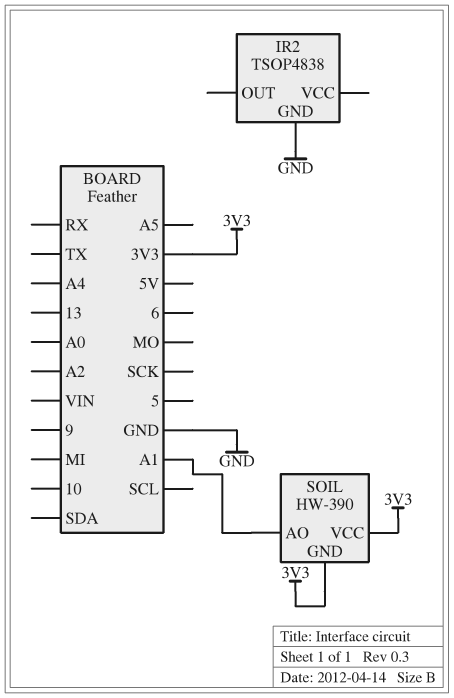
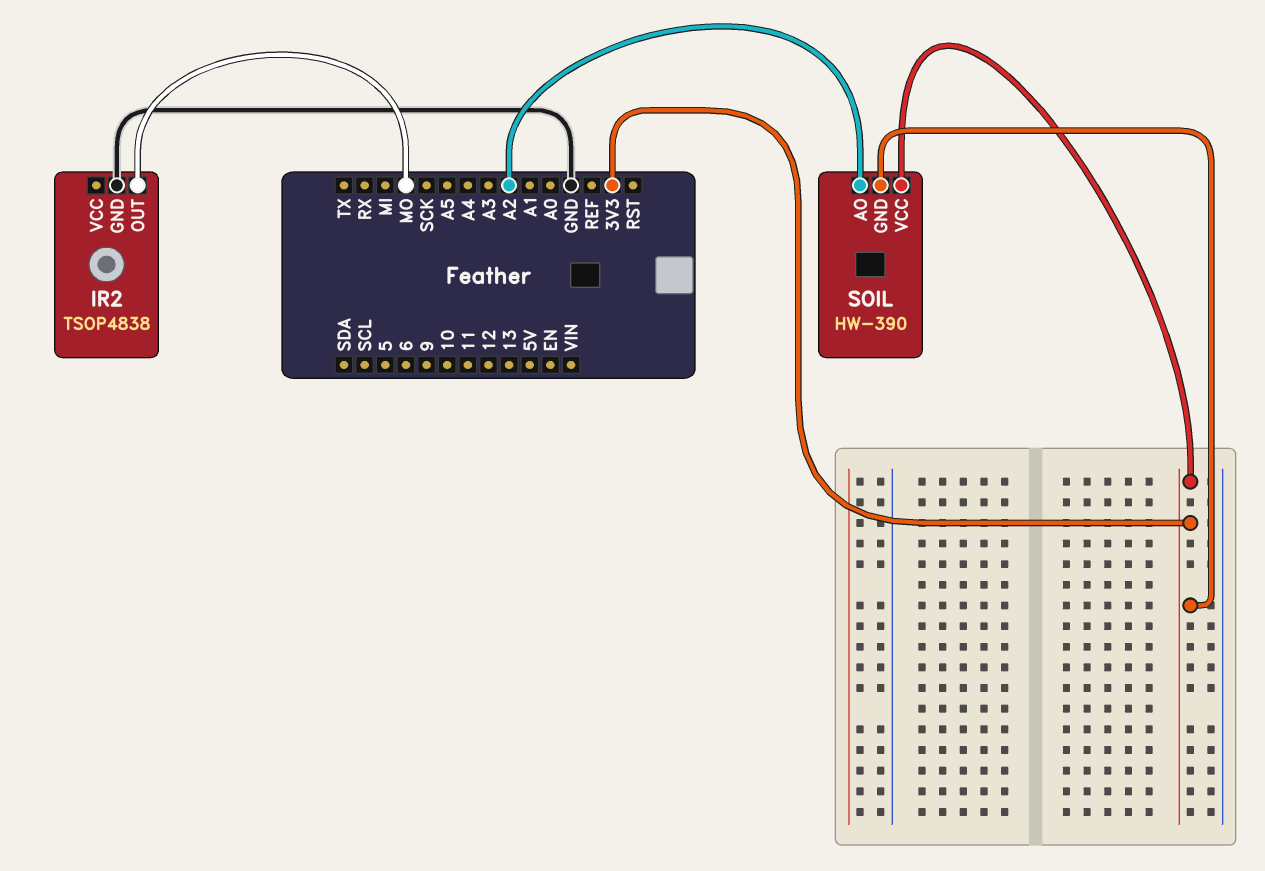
IR2 pin OUT: none -> MO
SOIL pin AO: A1 -> A2

